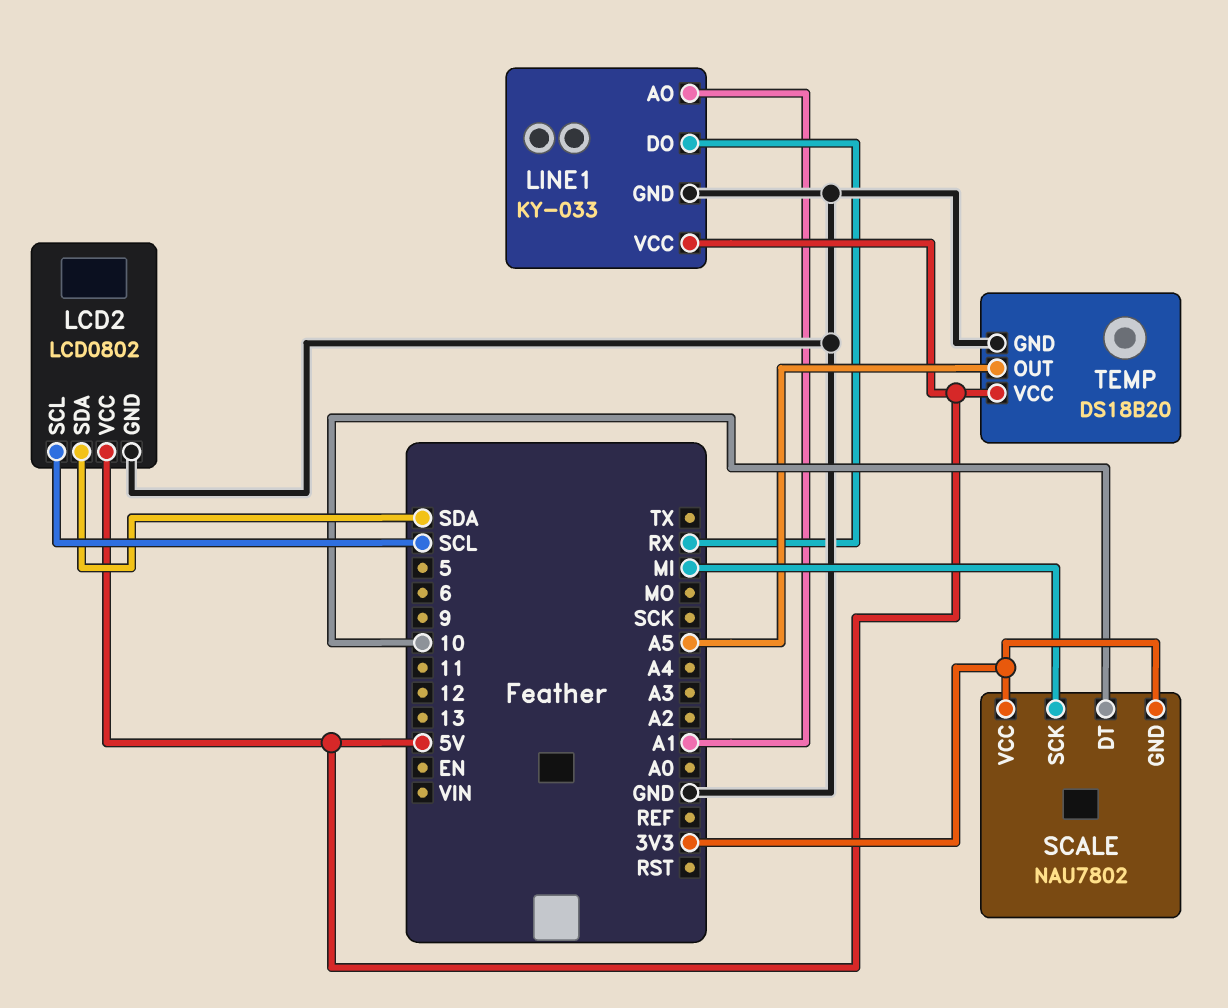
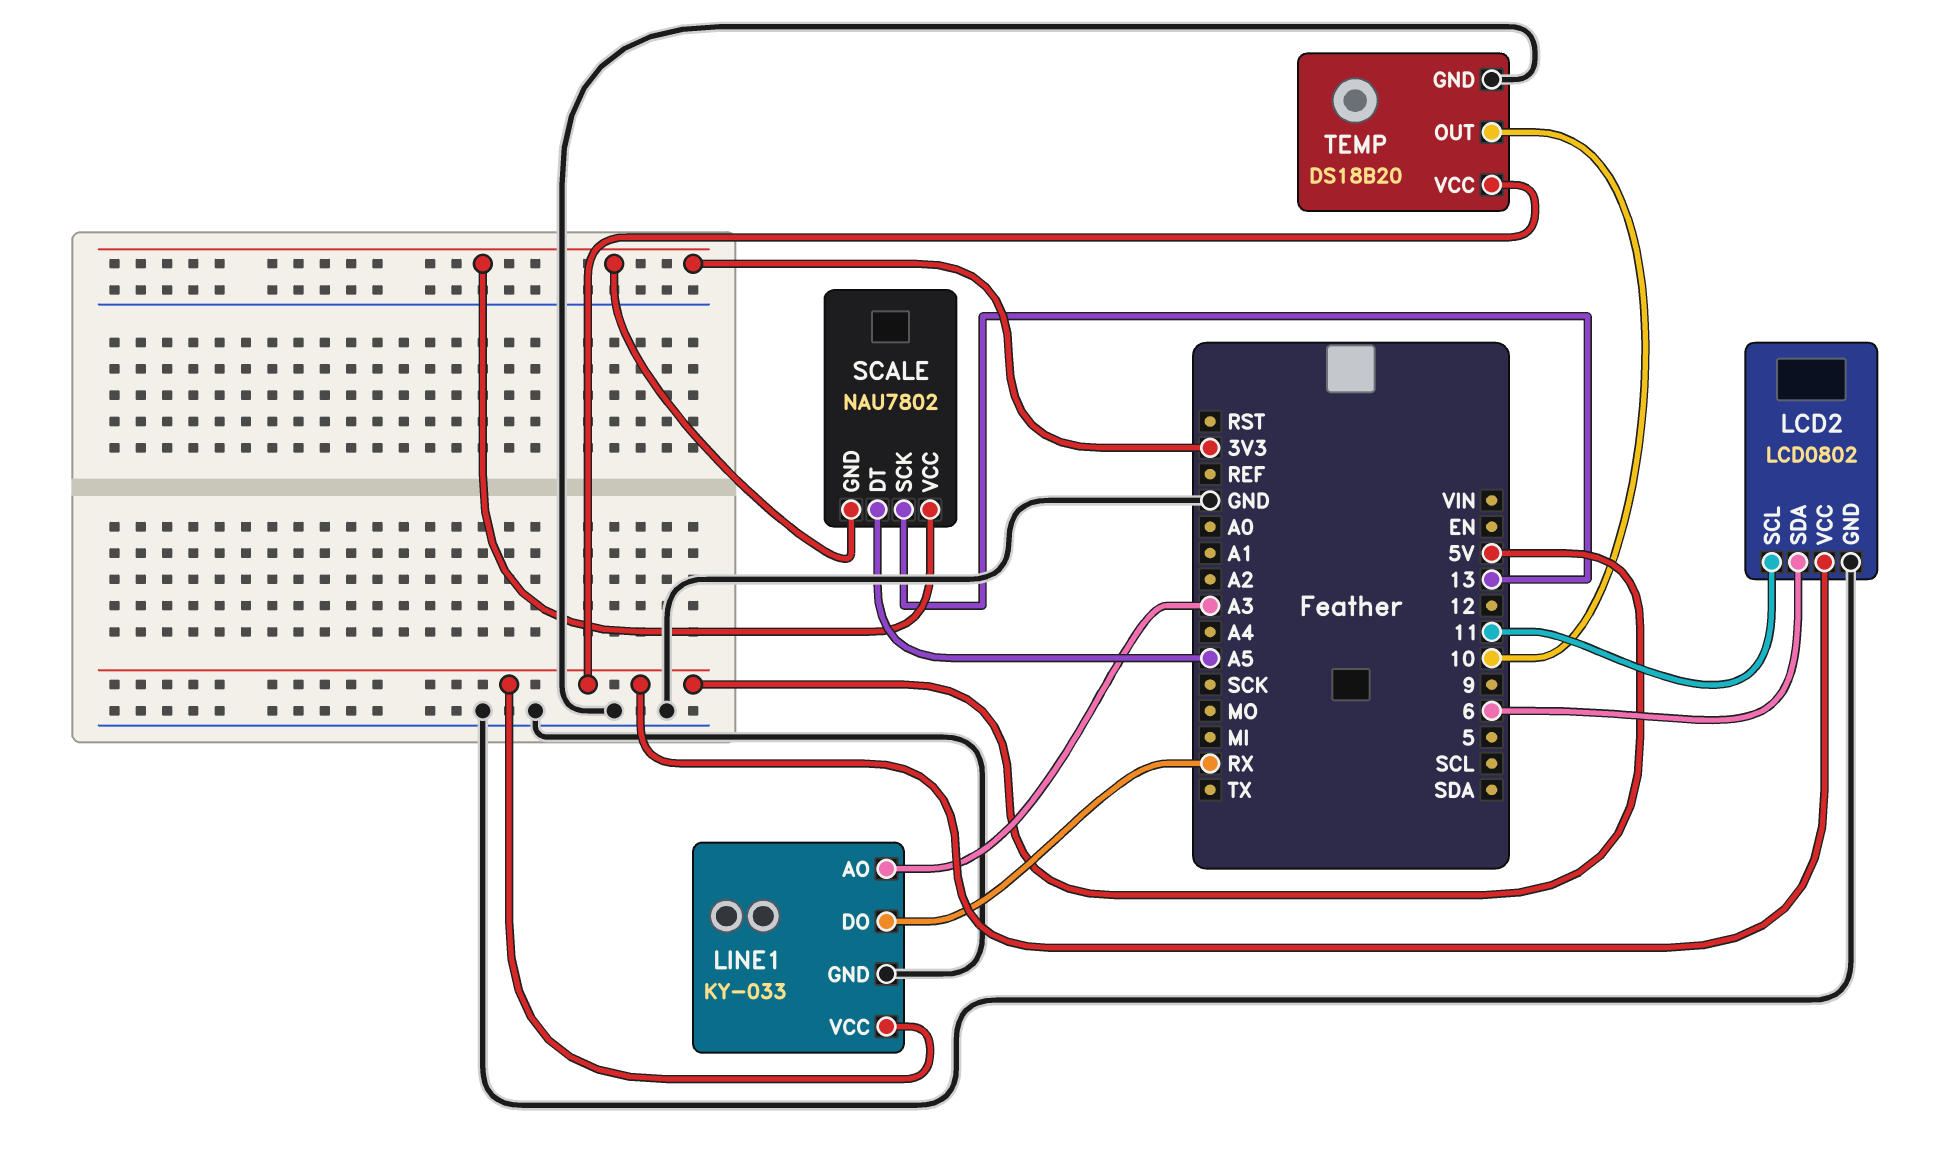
LCD2 pin SCL: SCL -> 11
LCD2 pin SDA: SDA -> 6
LINE1 pin AO: A1 -> A3
SCALE pin DT: 10 -> A5
SCALE pin SCK: MI -> 13
TEMP pin OUT: A5 -> 10

